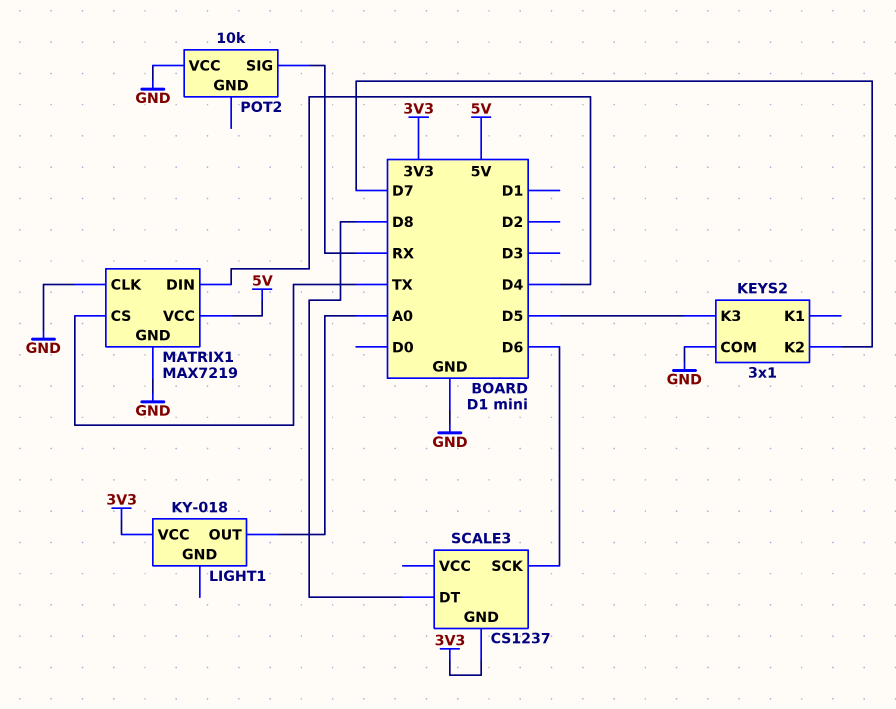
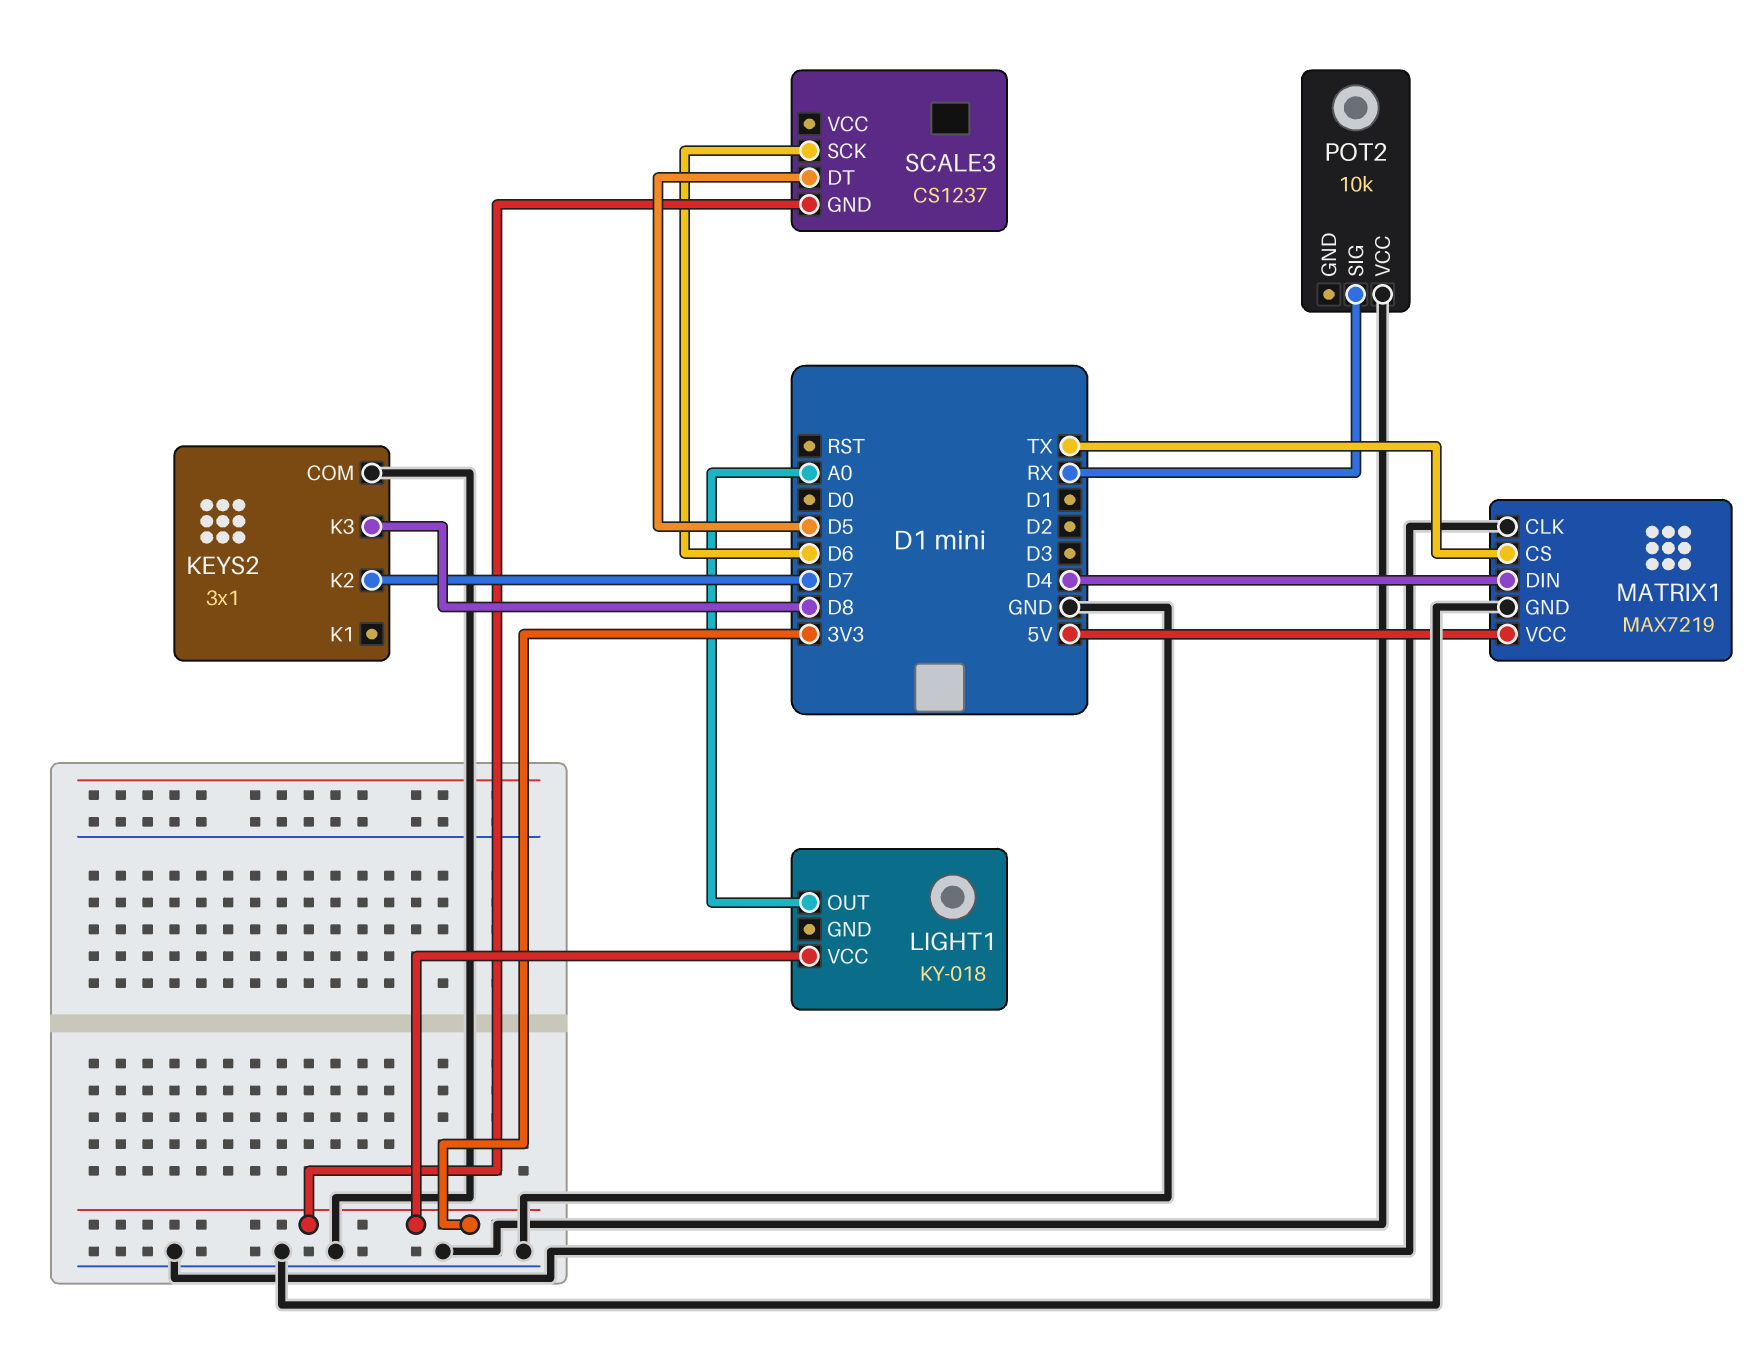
KEYS2 pin K3: D5 -> D8
SCALE3 pin DT: D8 -> D5

